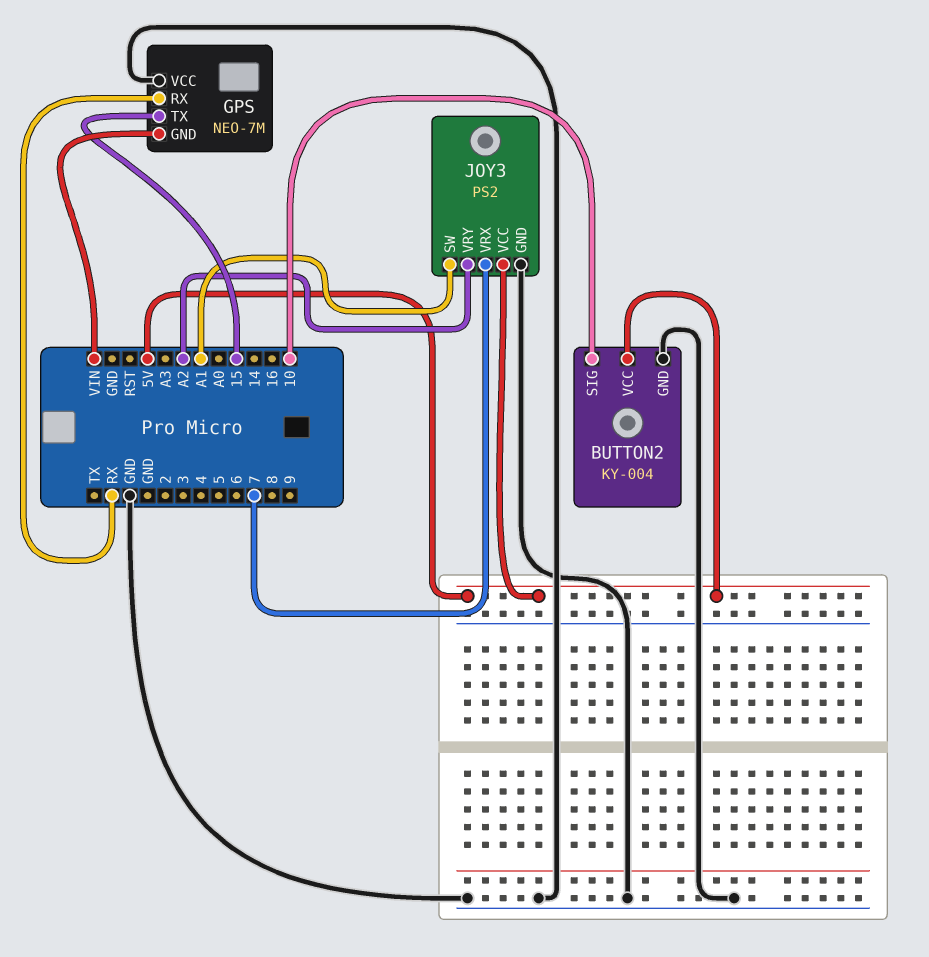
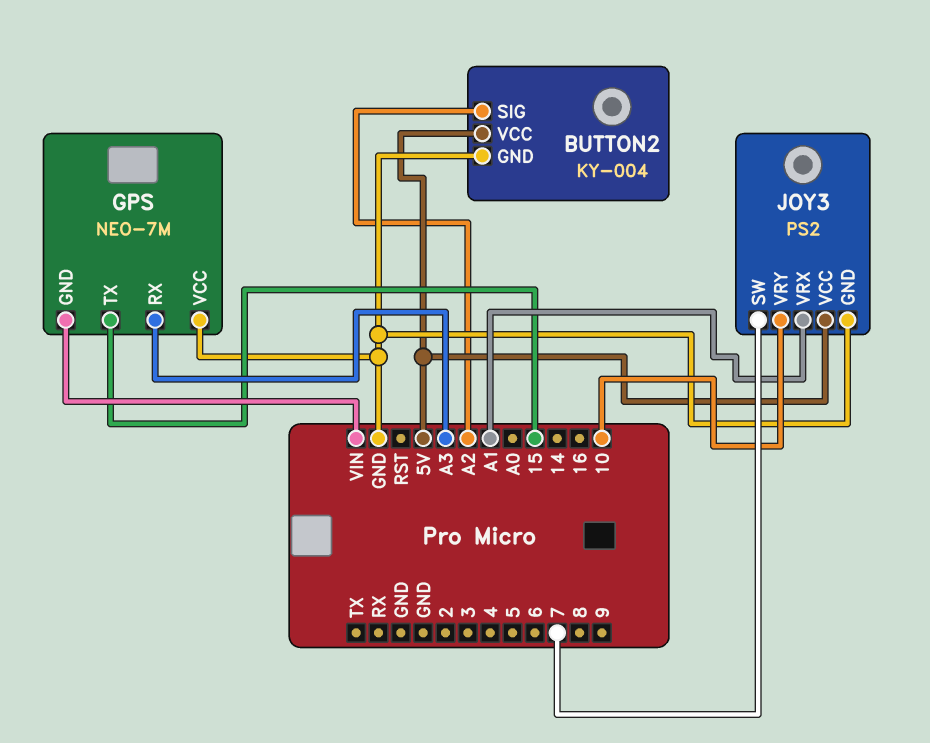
BUTTON2 pin SIG: 10 -> A2
GPS pin RX: RX -> A3
JOY3 pin SW: A1 -> 7
JOY3 pin VRX: 7 -> A1
JOY3 pin VRY: A2 -> 10

